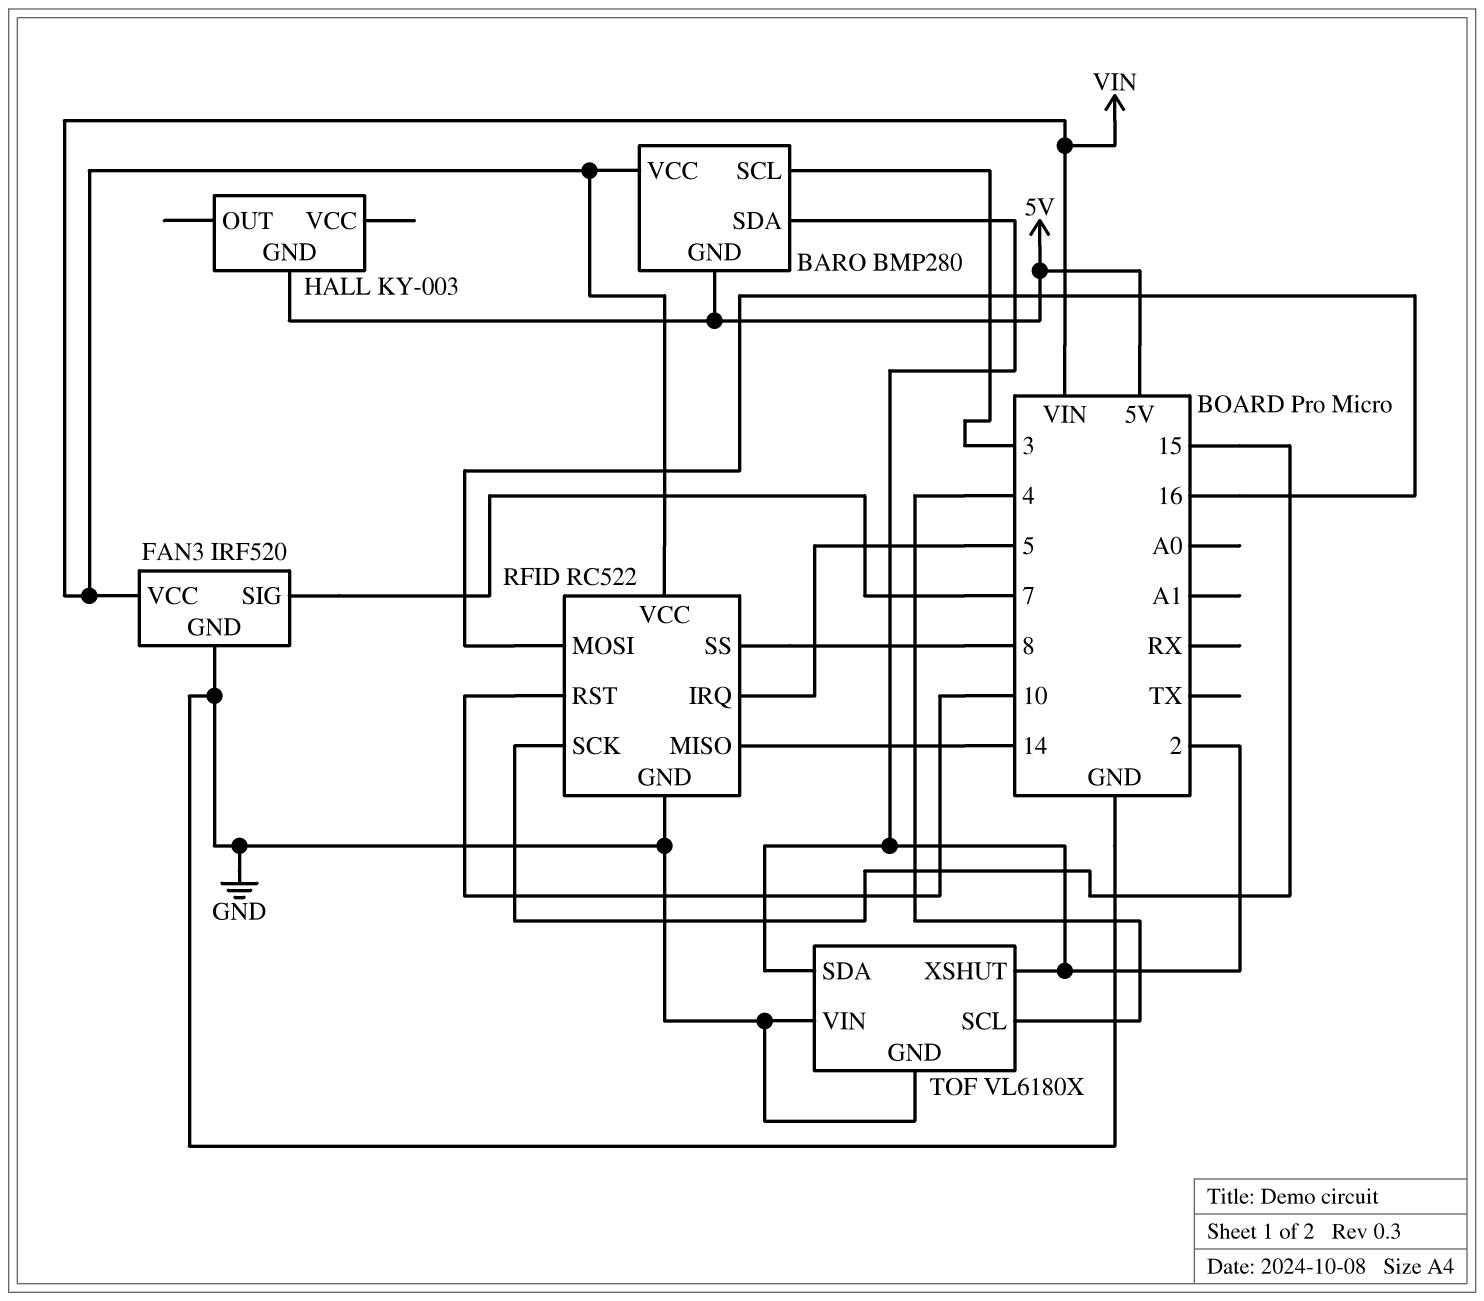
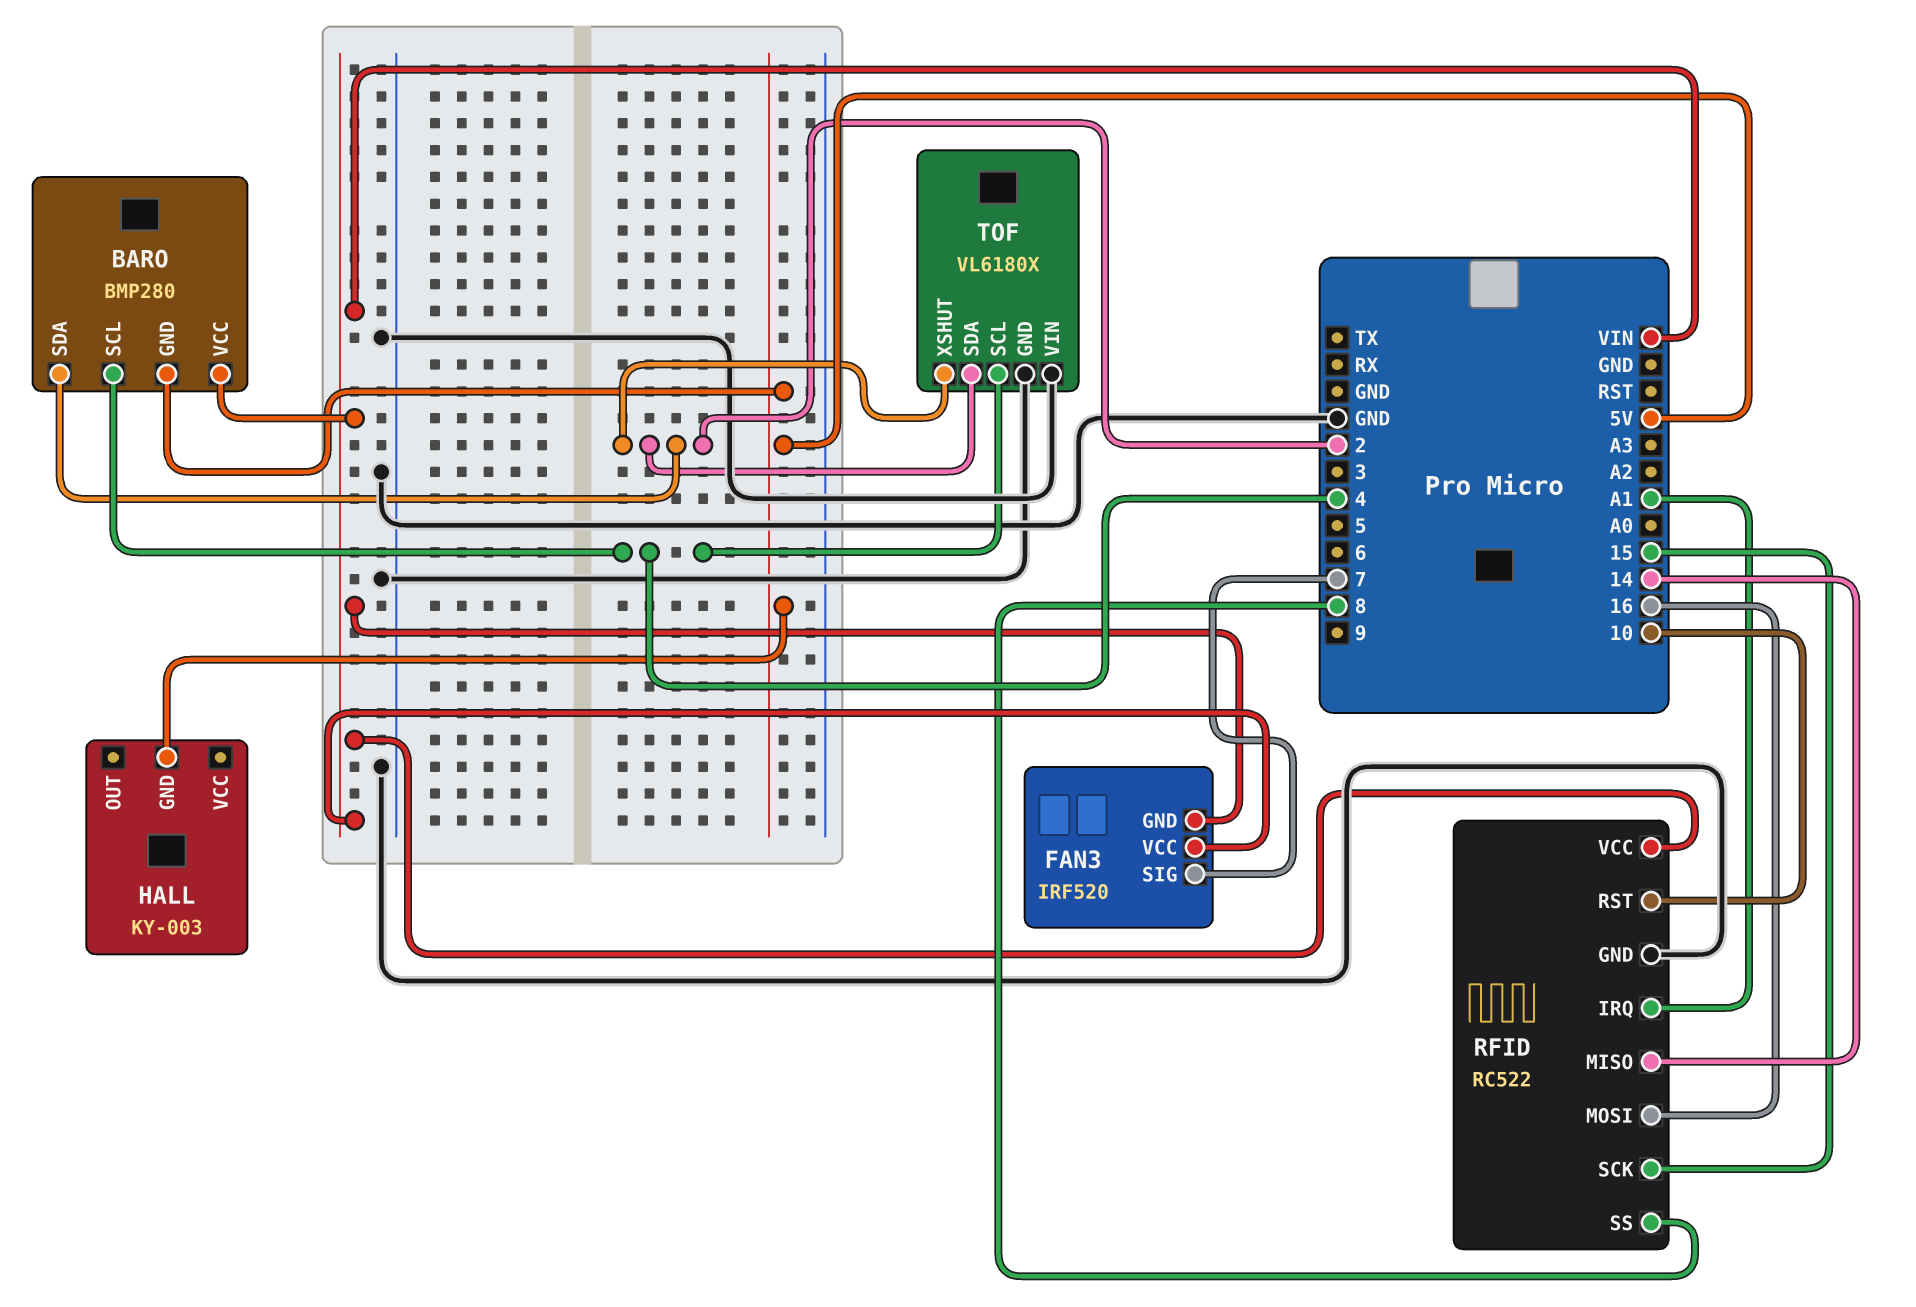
BARO pin SCL: 3 -> 4
FAN3 pin GND: GND -> VIN
RFID pin IRQ: 5 -> A1

